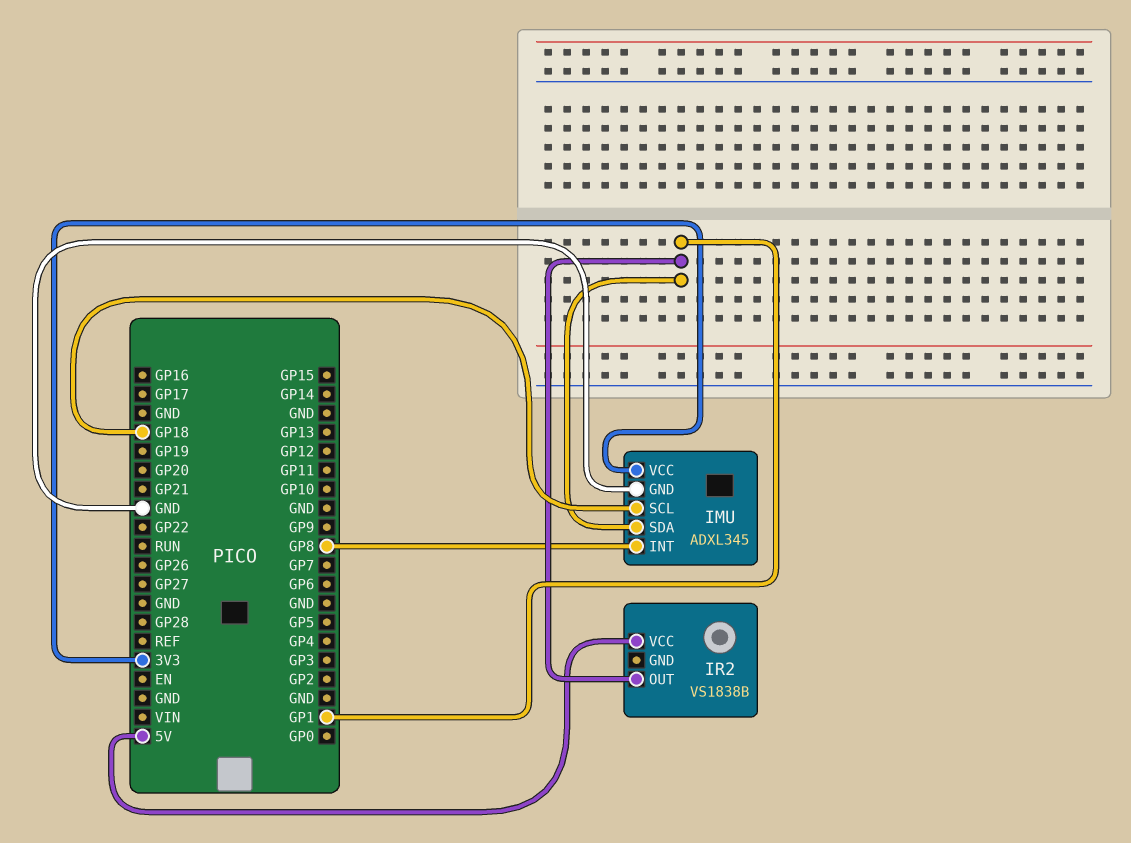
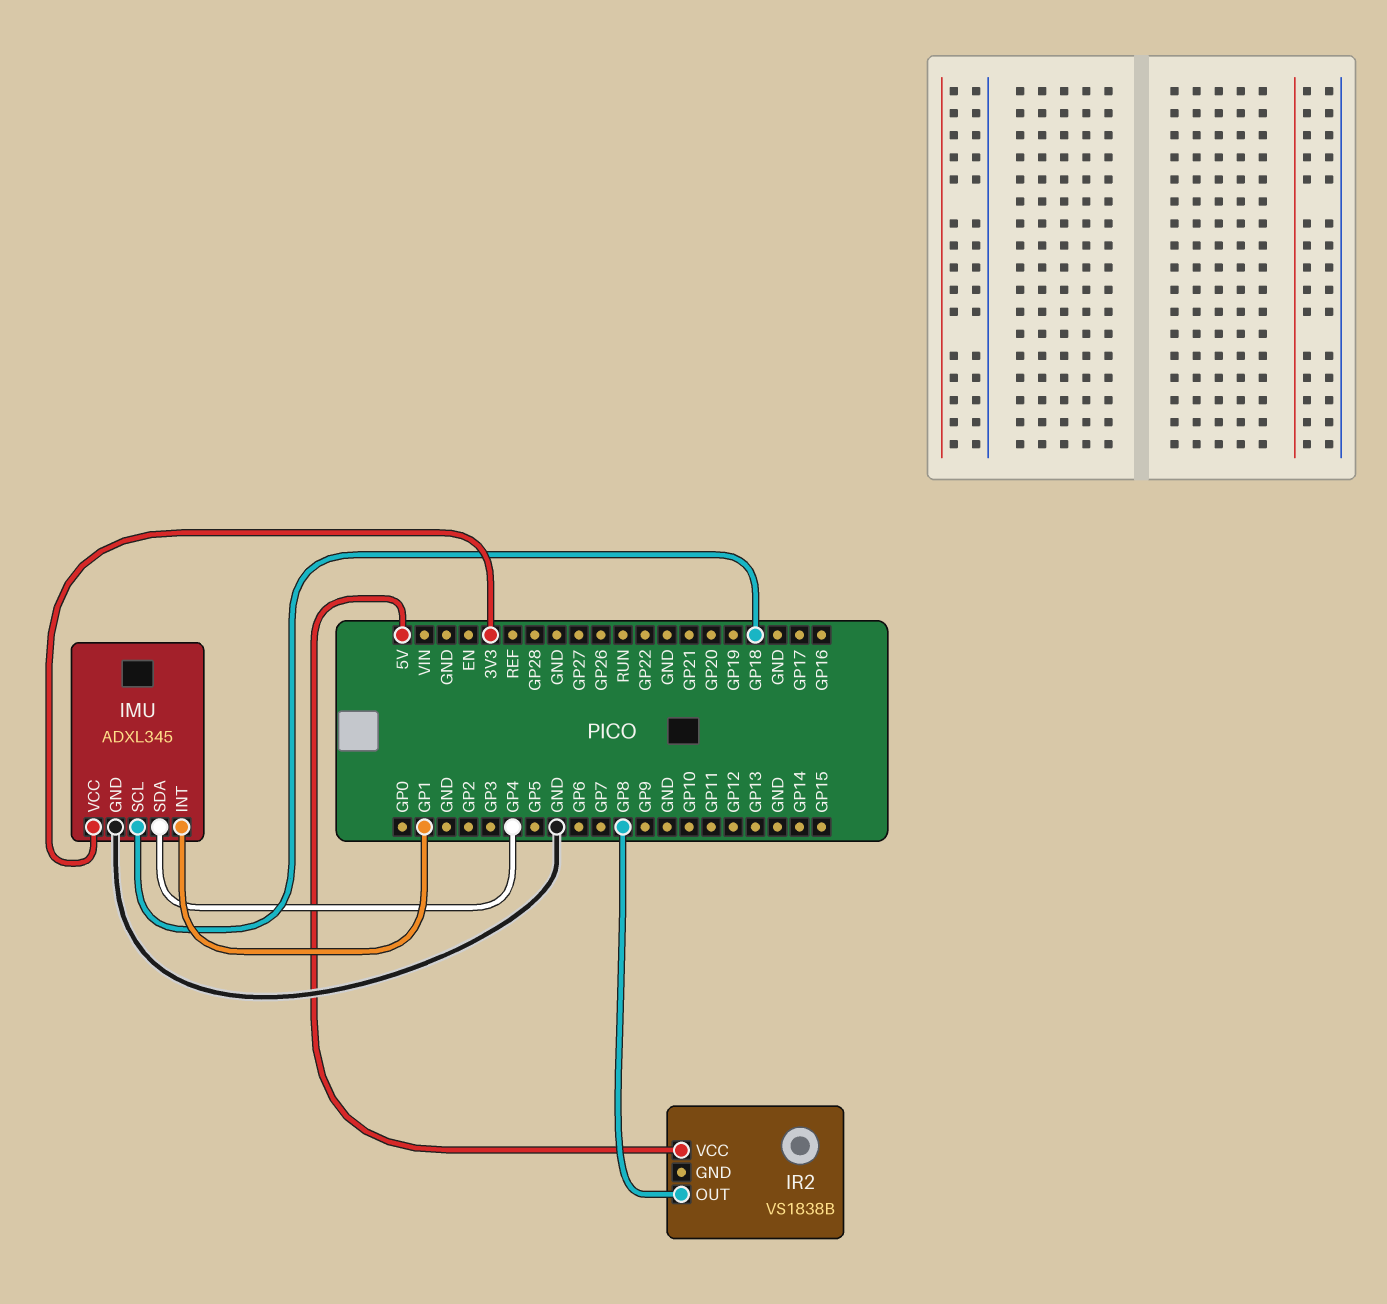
IMU pin INT: GP8 -> GP1
IMU pin SDA: GP1 -> GP4
IR2 pin OUT: GP1 -> GP8

